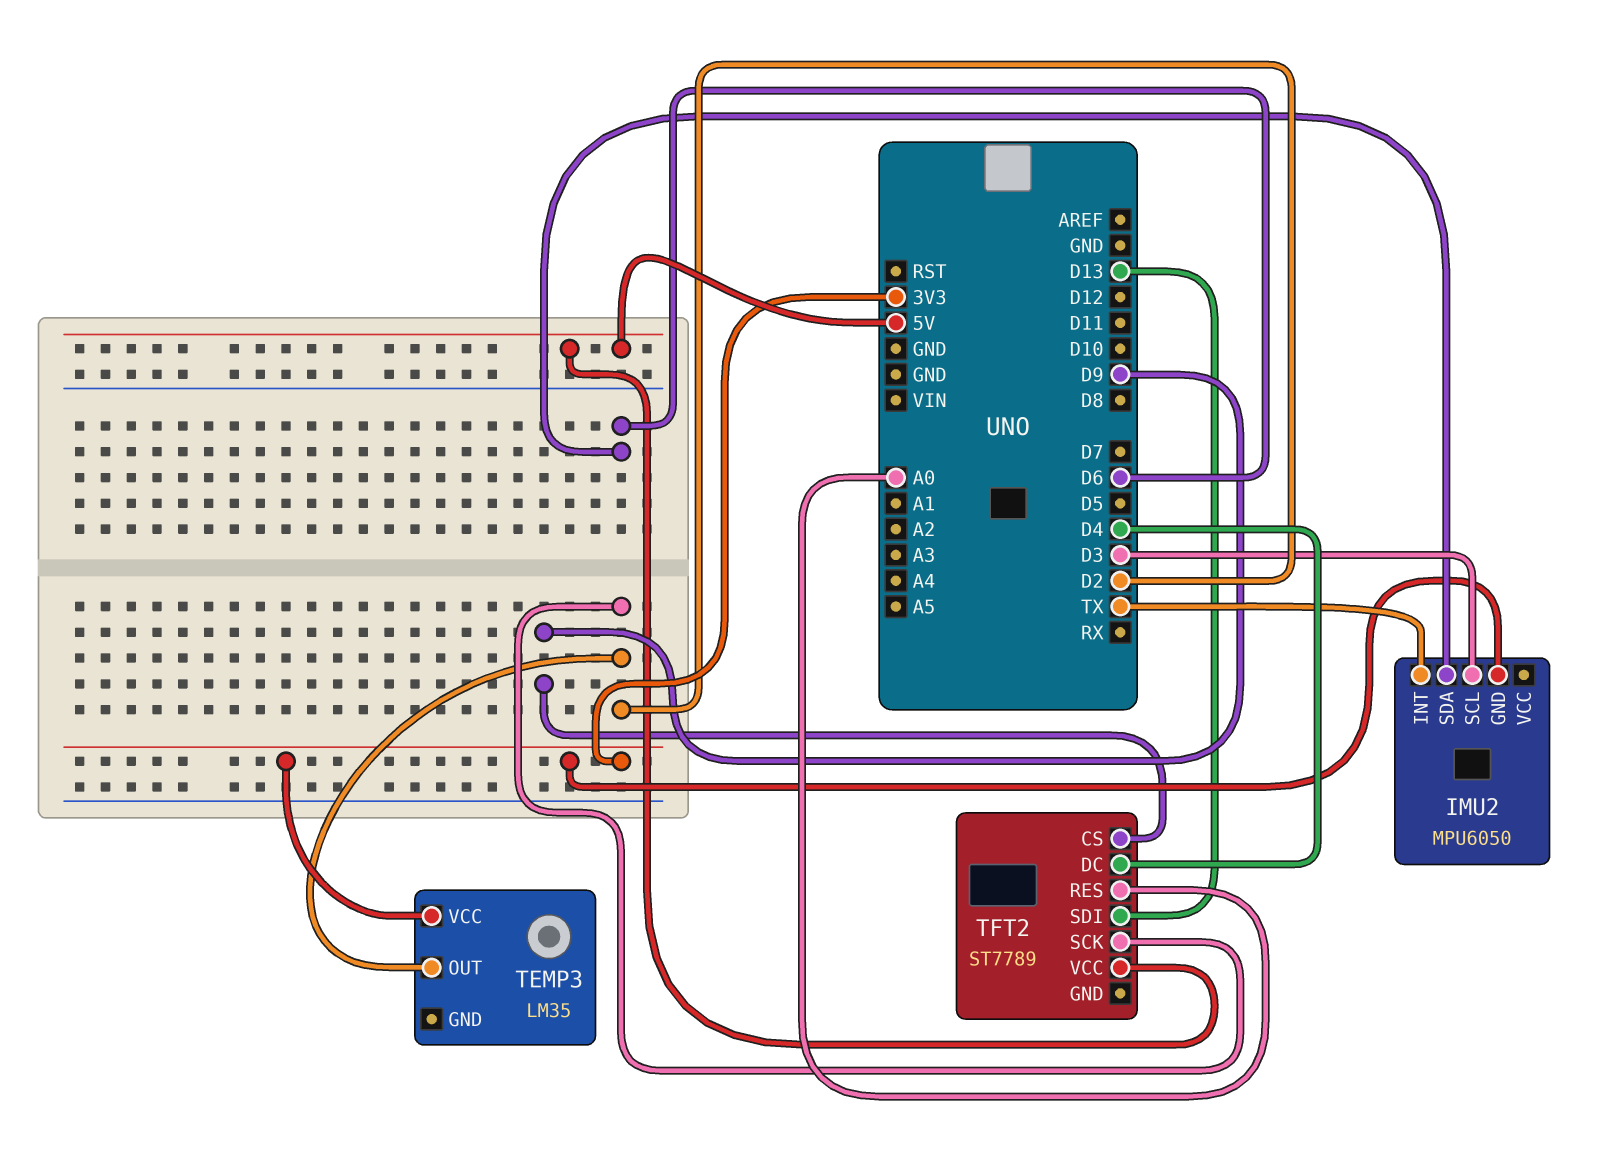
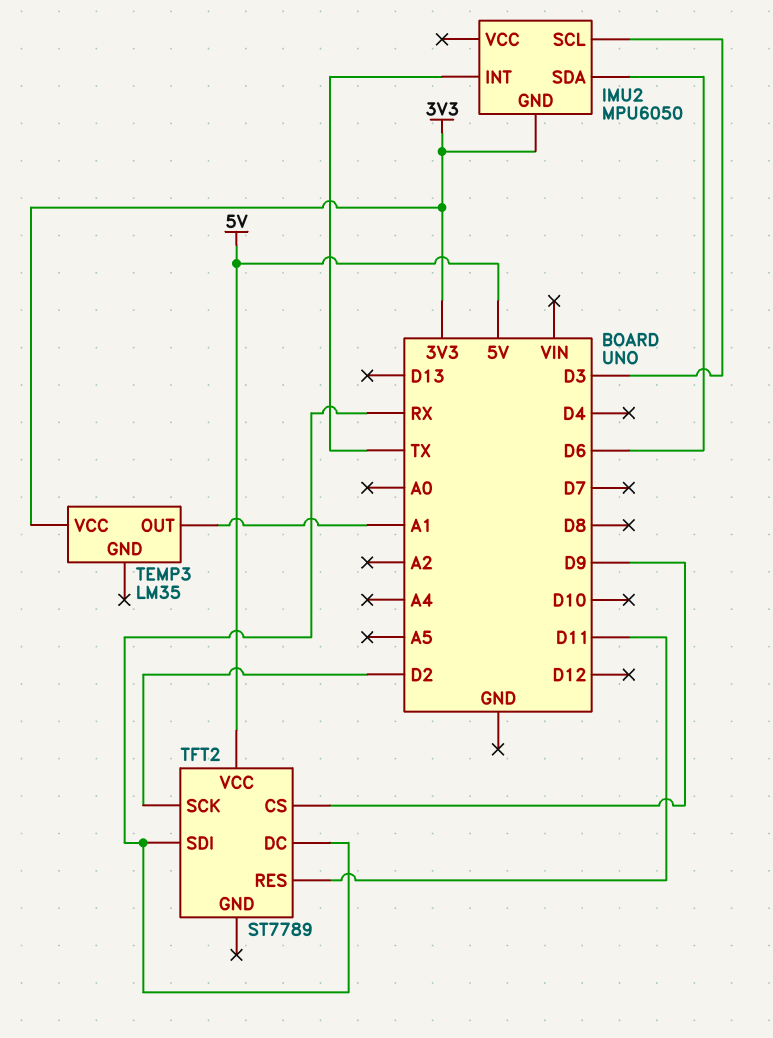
TEMP3 pin OUT: D2 -> A1
TFT2 pin DC: D4 -> RX
TFT2 pin RES: A0 -> D11
TFT2 pin SDI: D13 -> RX

